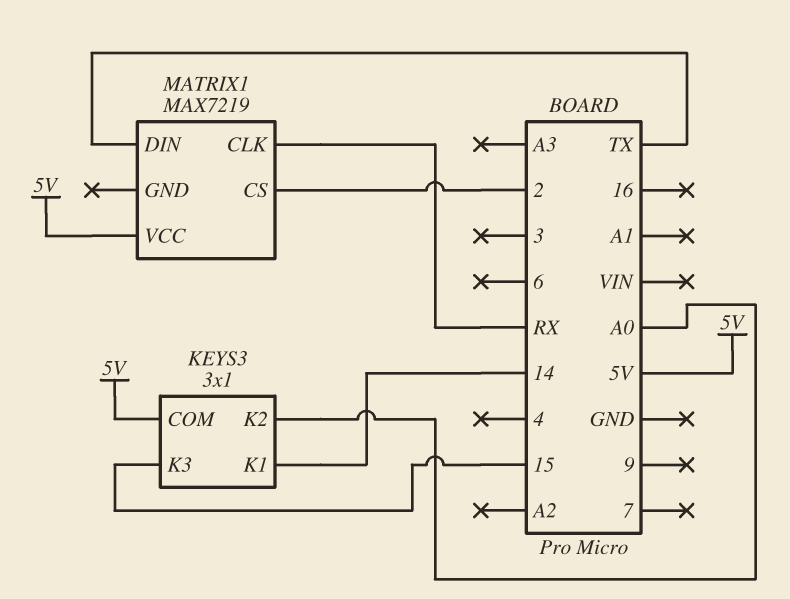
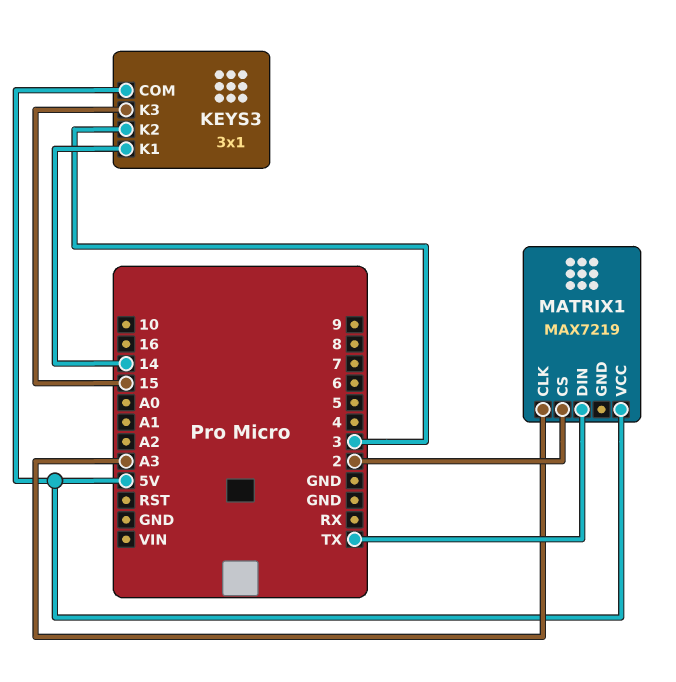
KEYS3 pin K2: A0 -> 3
MATRIX1 pin CLK: RX -> A3

